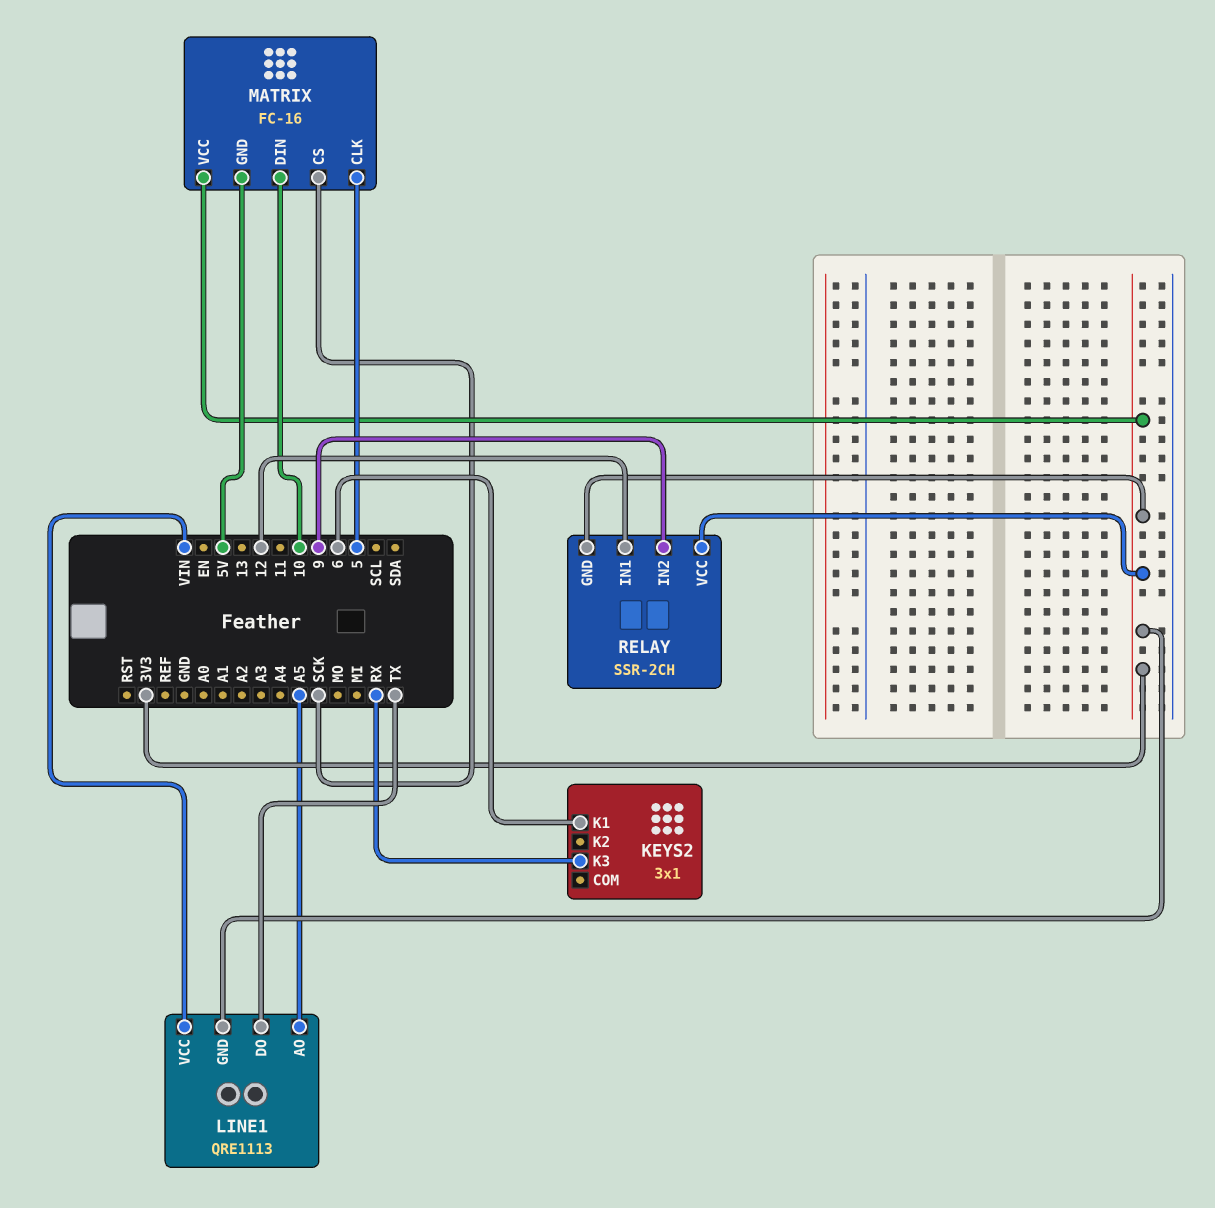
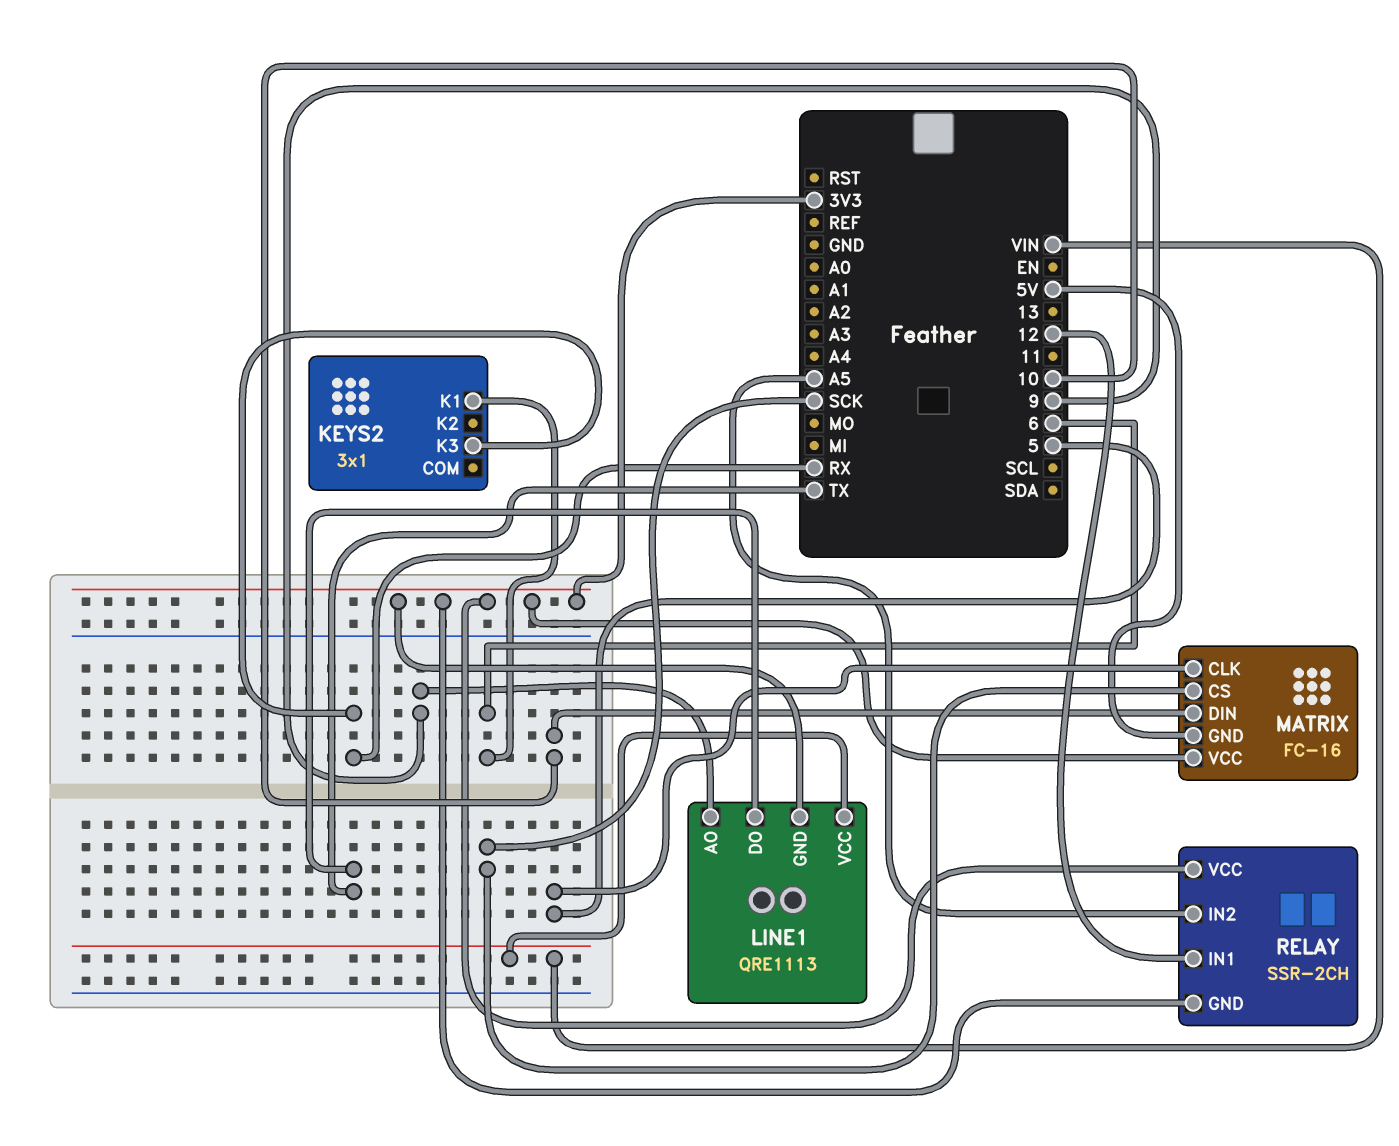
LINE1 pin AO: A5 -> 9
RELAY pin IN2: 9 -> A5

